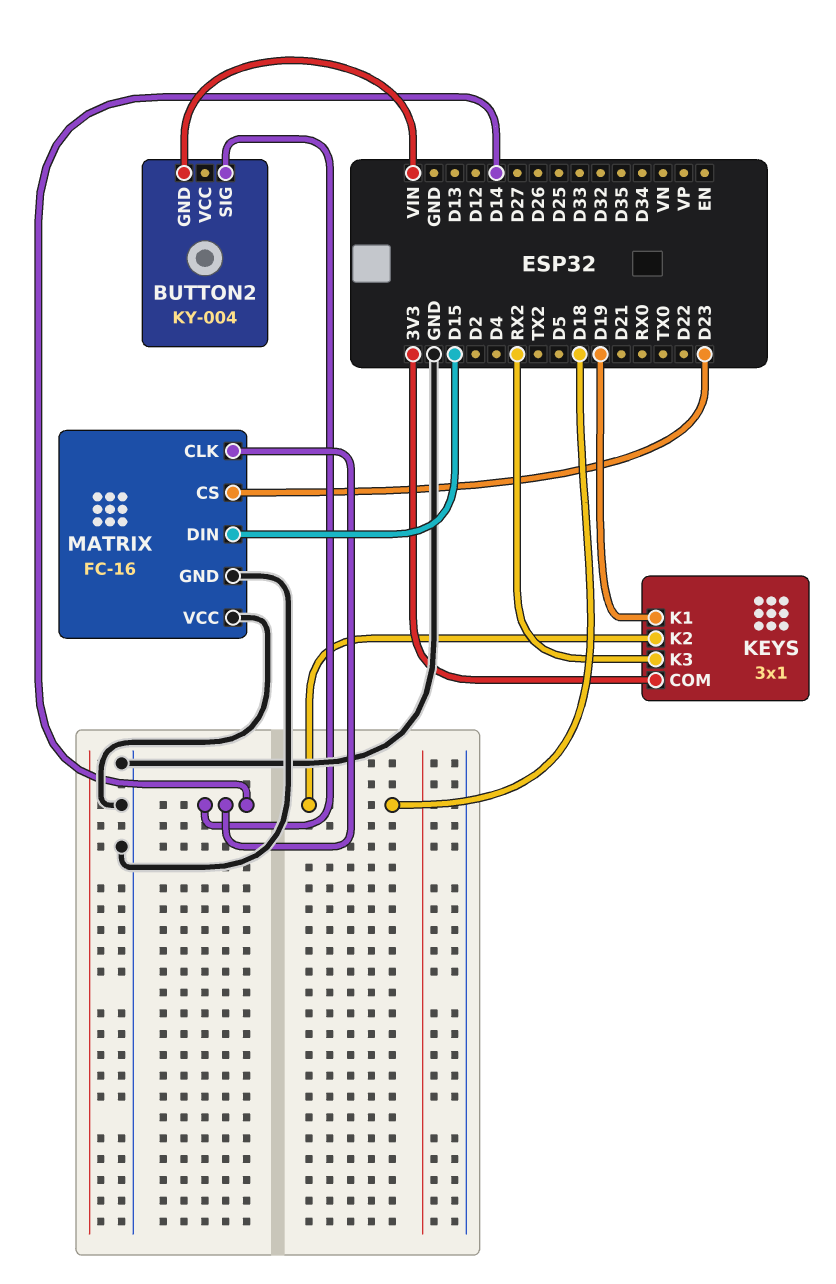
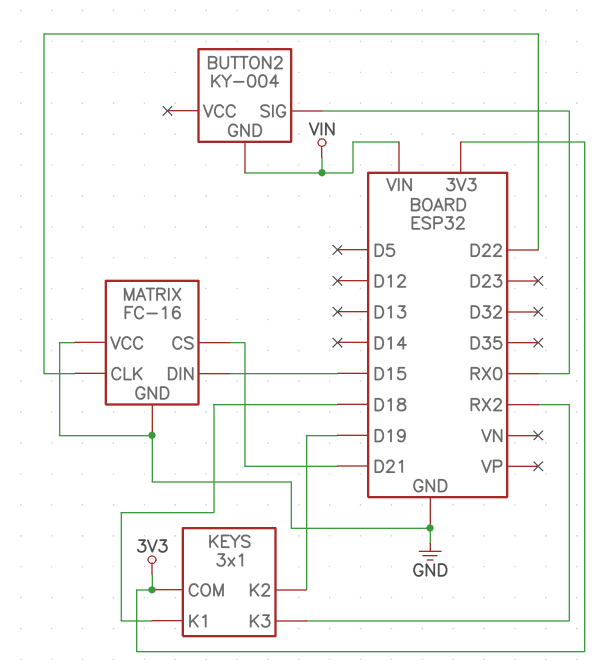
BUTTON2 pin SIG: D14 -> RX0
KEYS pin K1: D19 -> D18
KEYS pin K2: D18 -> D19
MATRIX pin CLK: D14 -> D22
MATRIX pin CS: D23 -> D21

